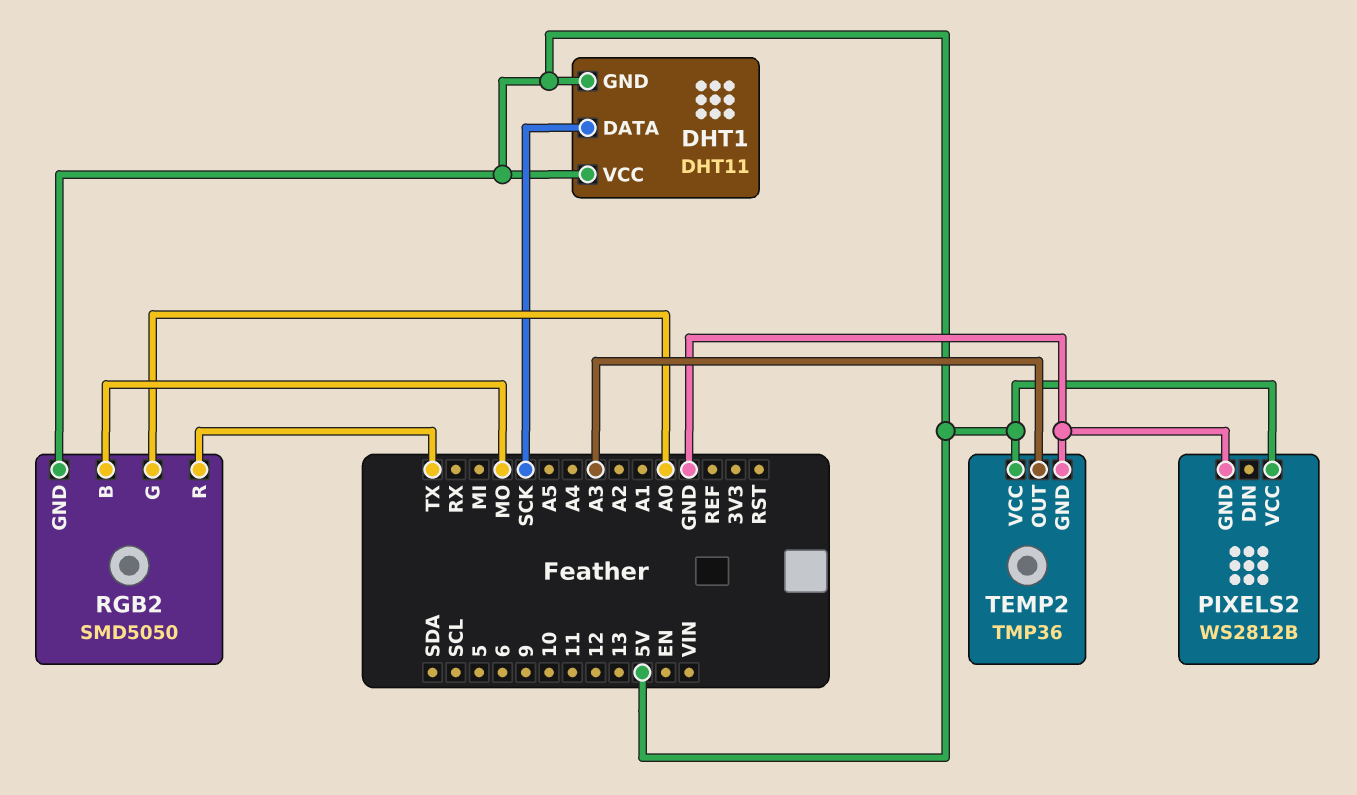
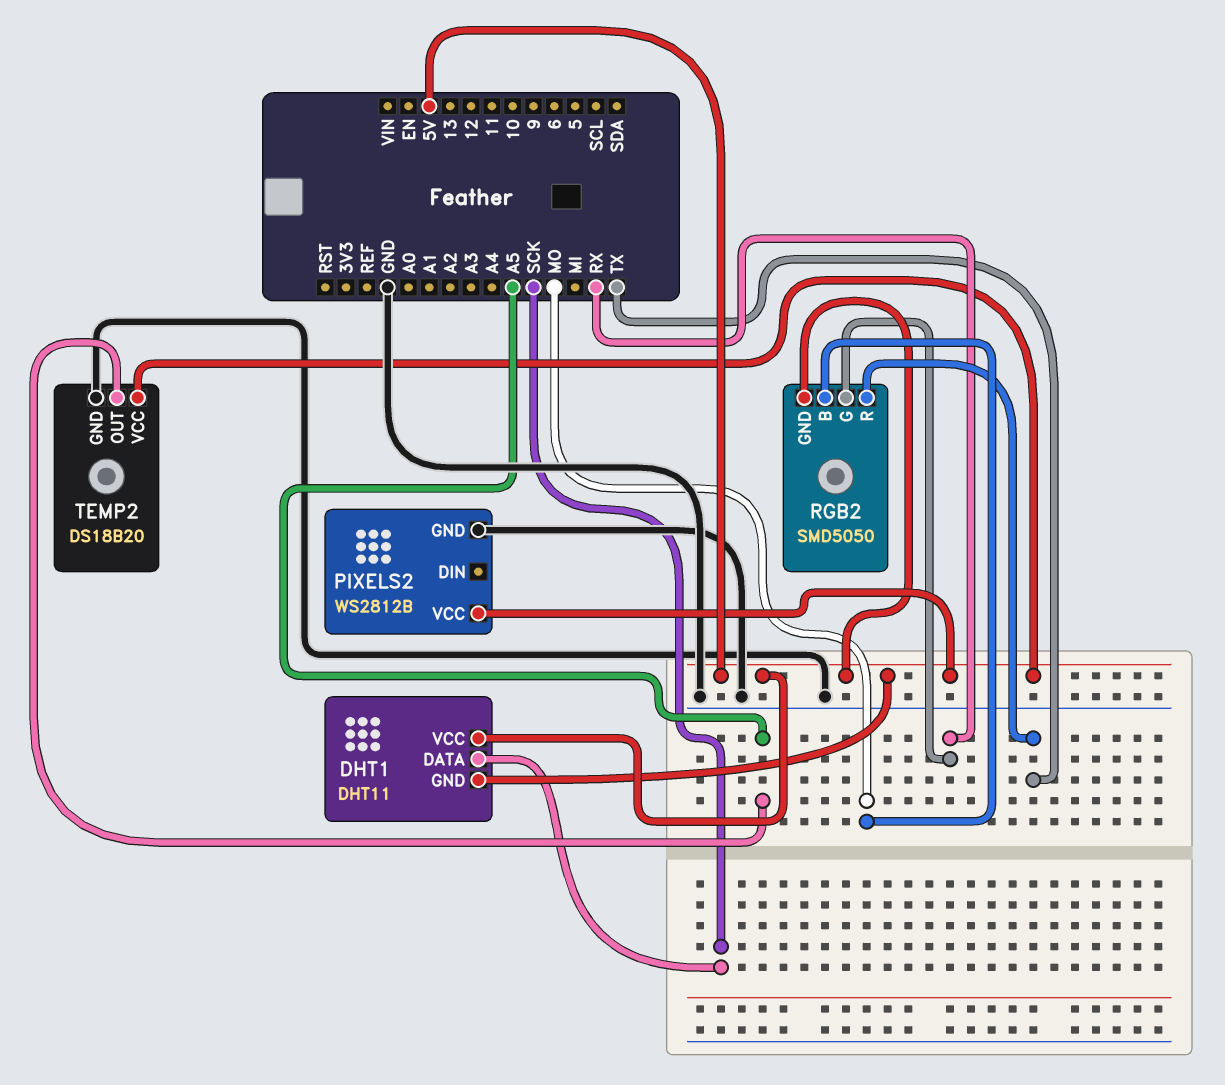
RGB2 pin G: A0 -> RX
TEMP2: TMP36 -> DS18B20
TEMP2 pin OUT: A3 -> A5

